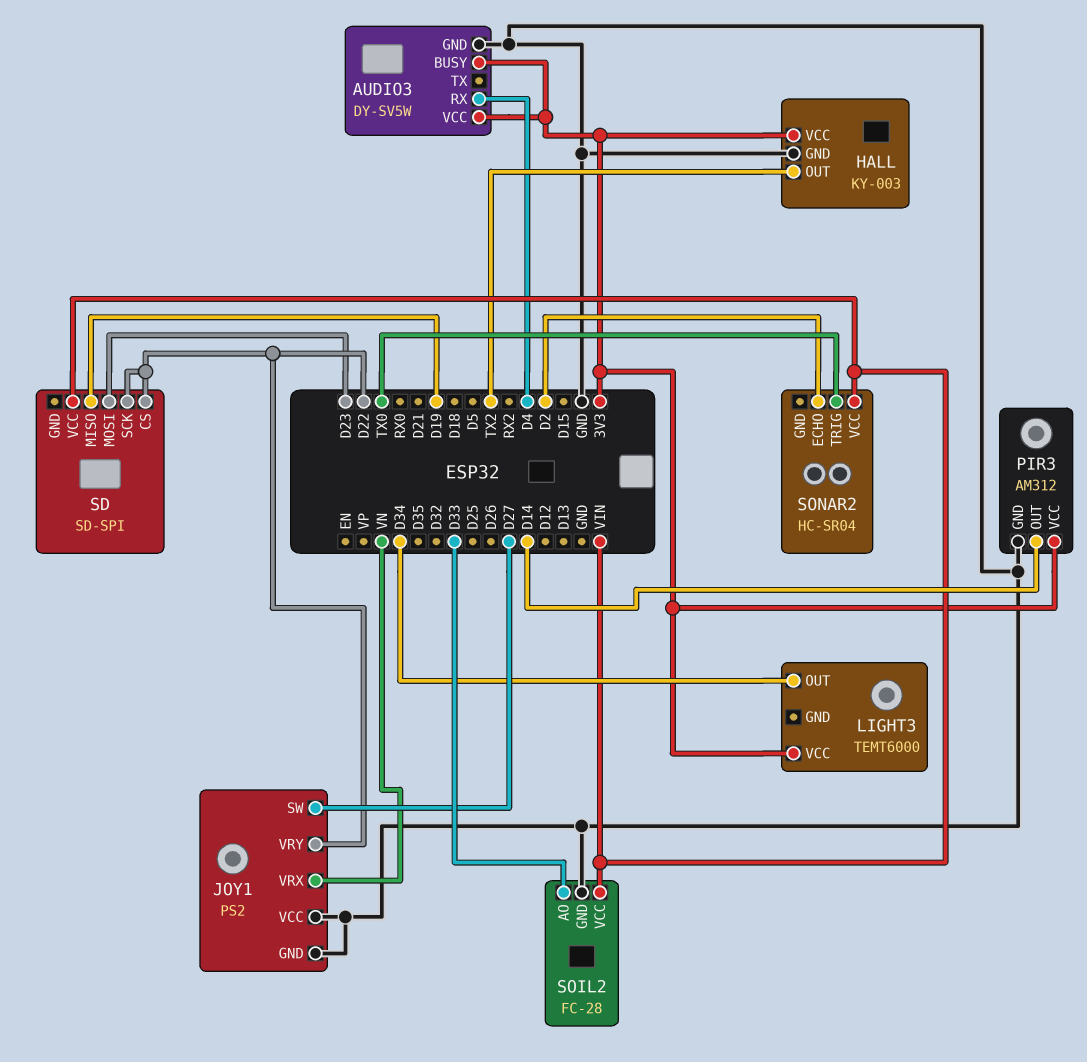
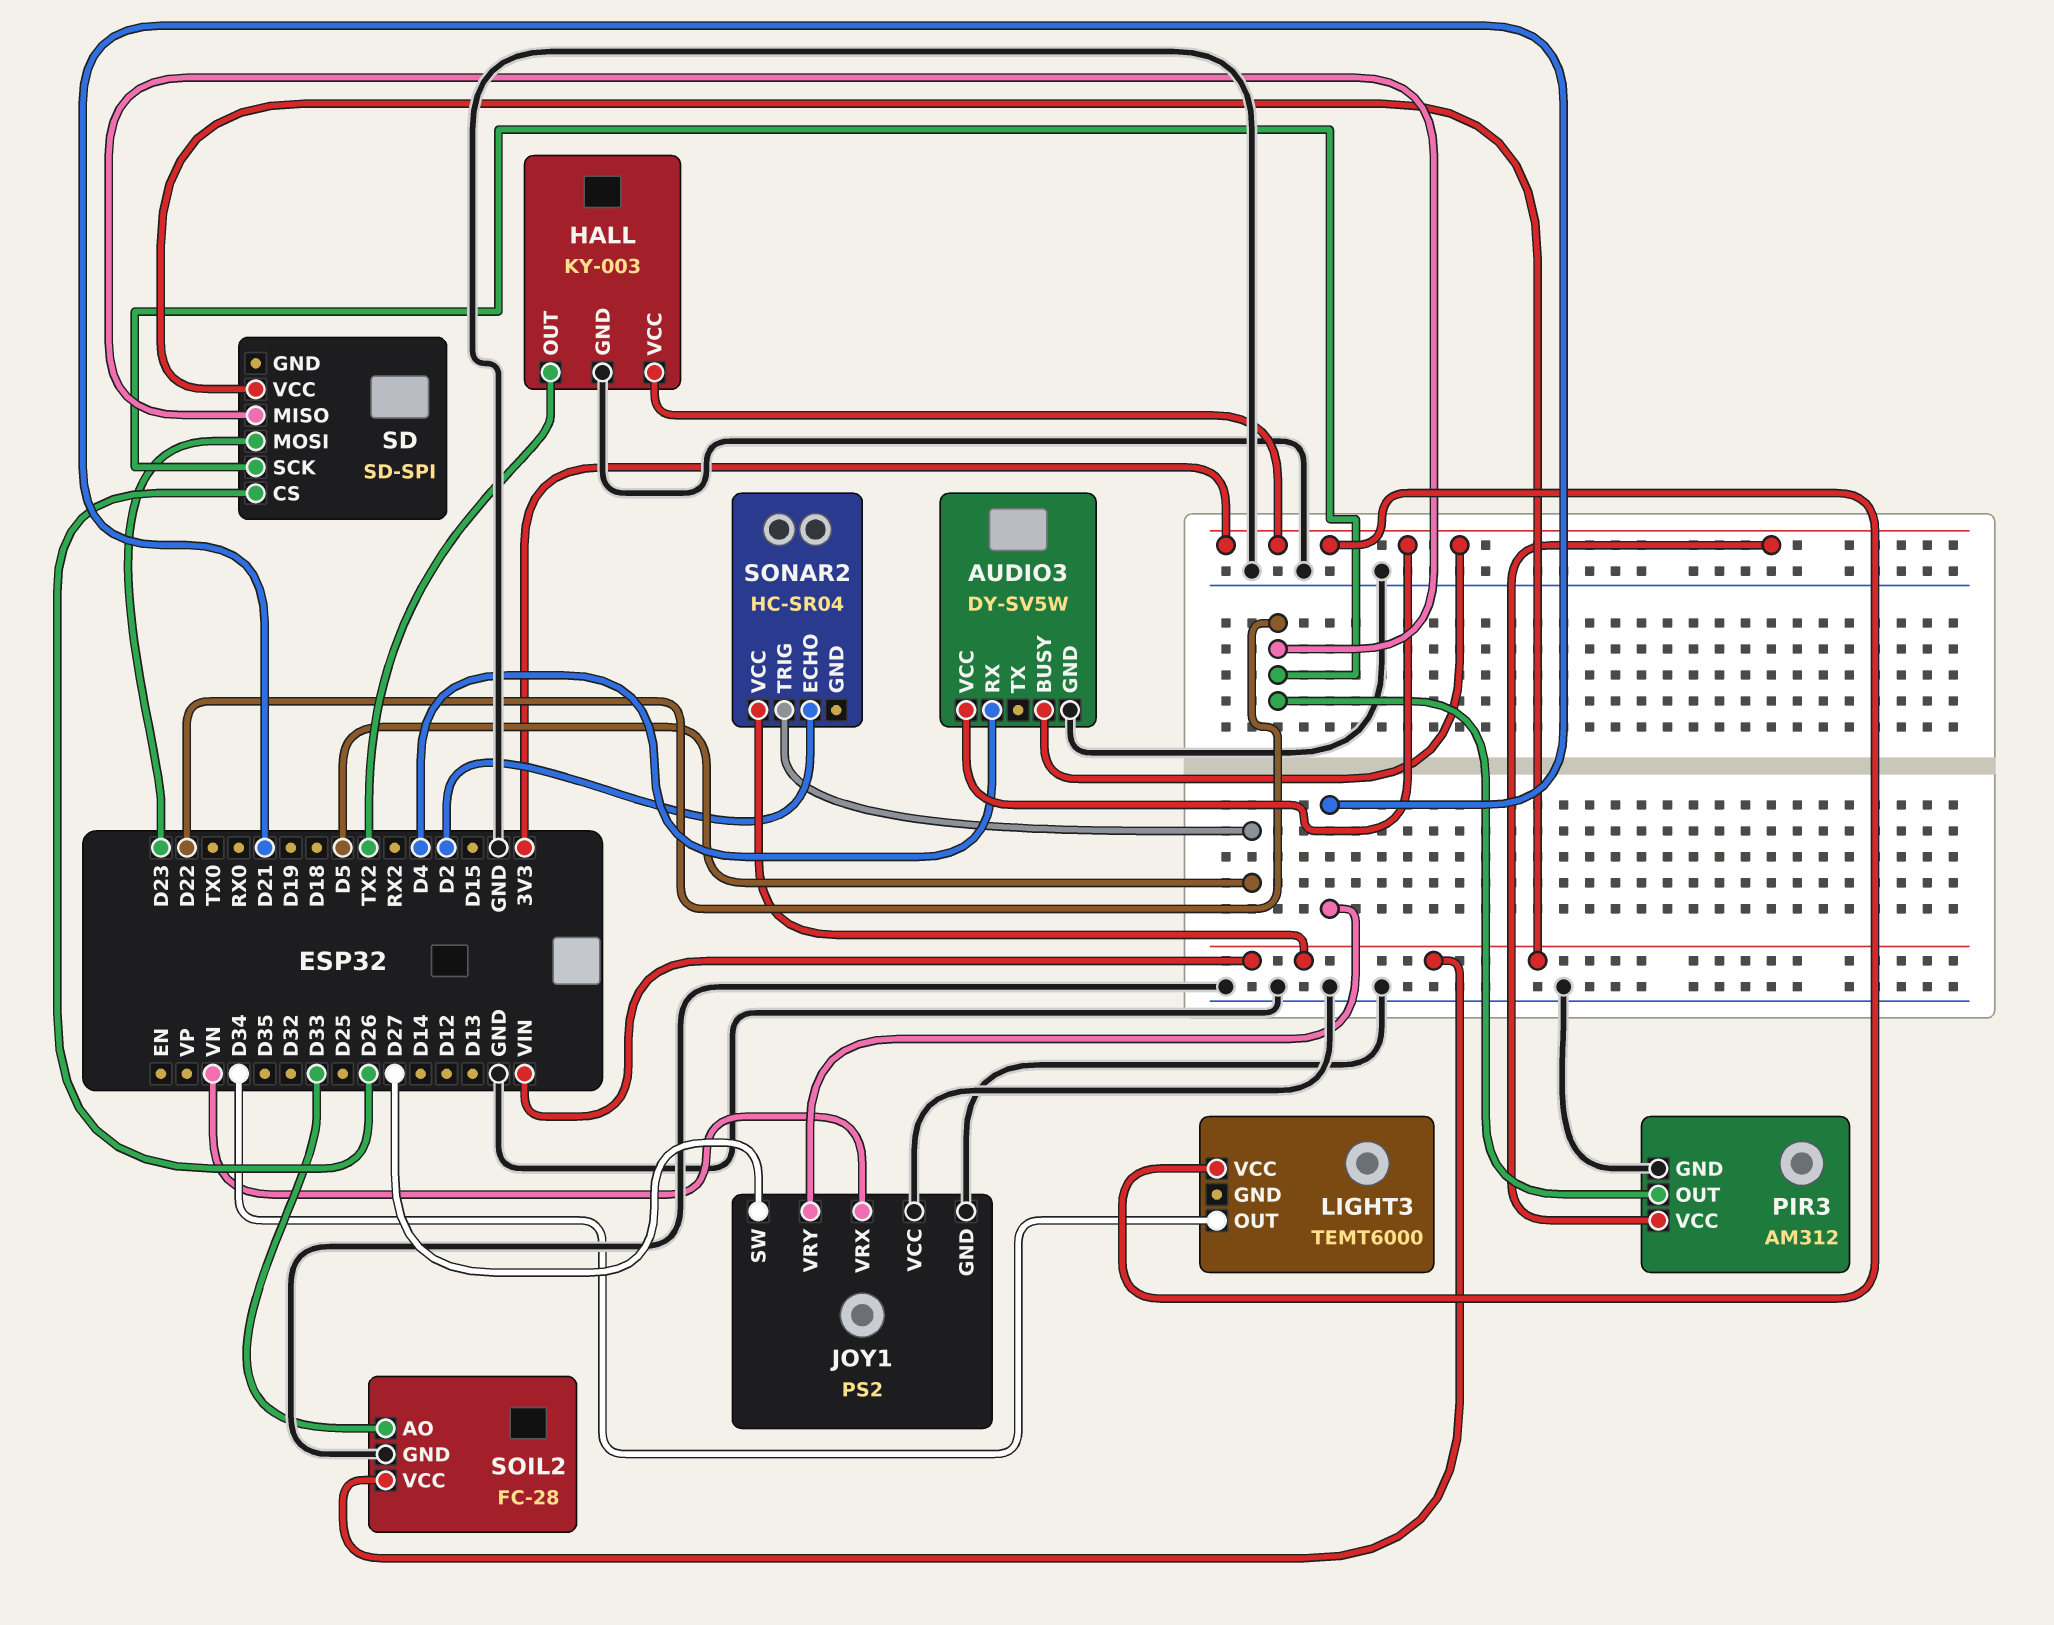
JOY1 pin VRY: D22 -> D21
PIR3 pin OUT: D14 -> D22
SD pin CS: D22 -> D26
SD pin MISO: D19 -> D22
SONAR2 pin TRIG: TX0 -> D5

